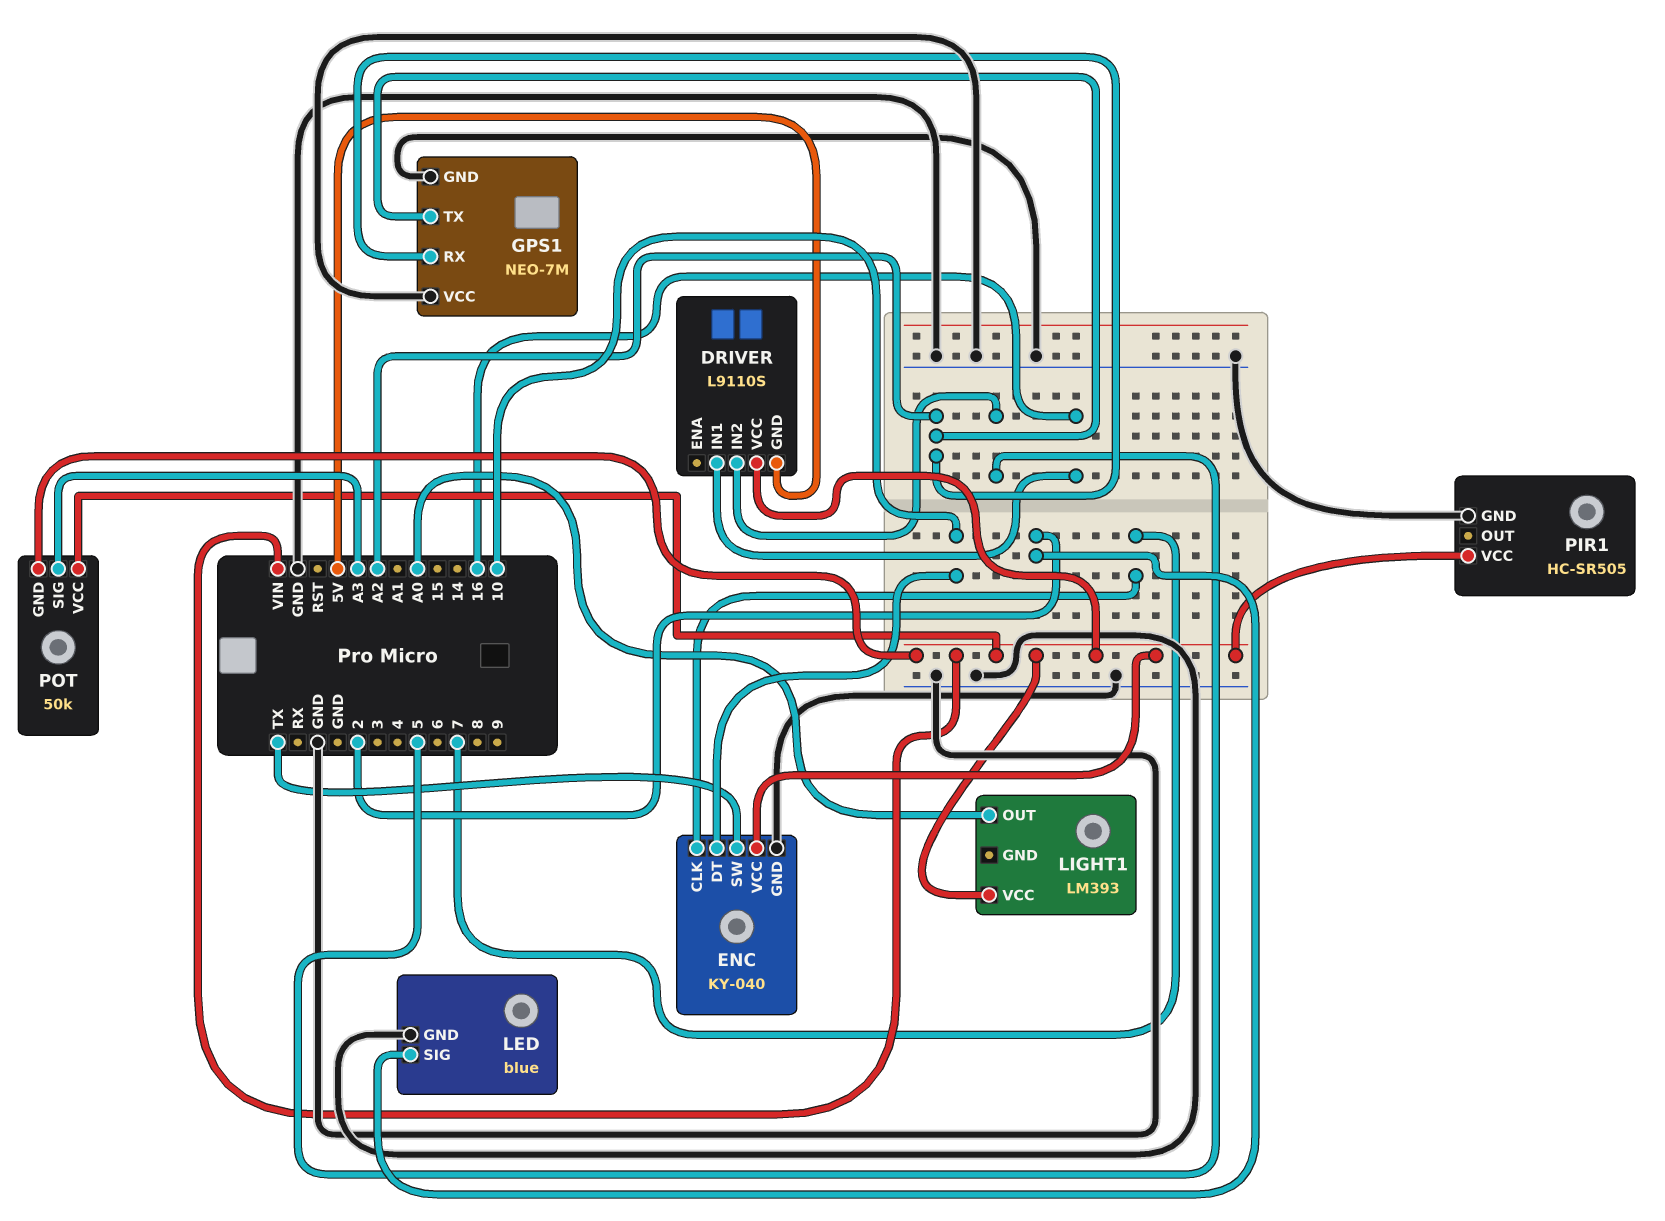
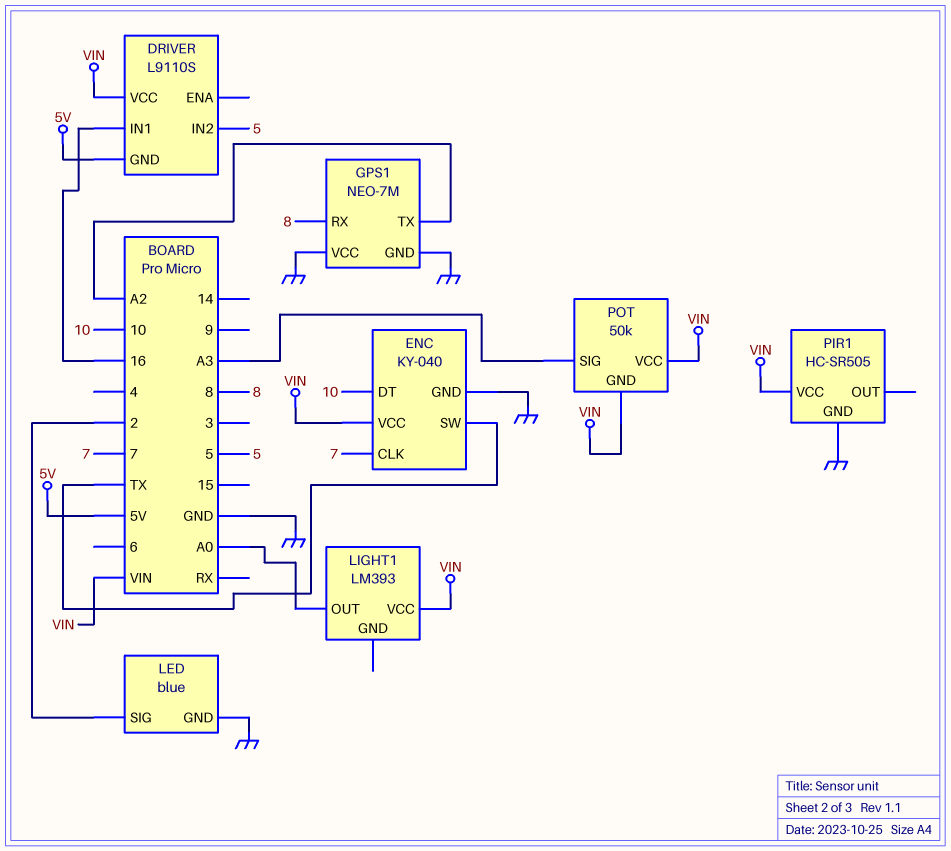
GPS1 pin RX: A2 -> 8

